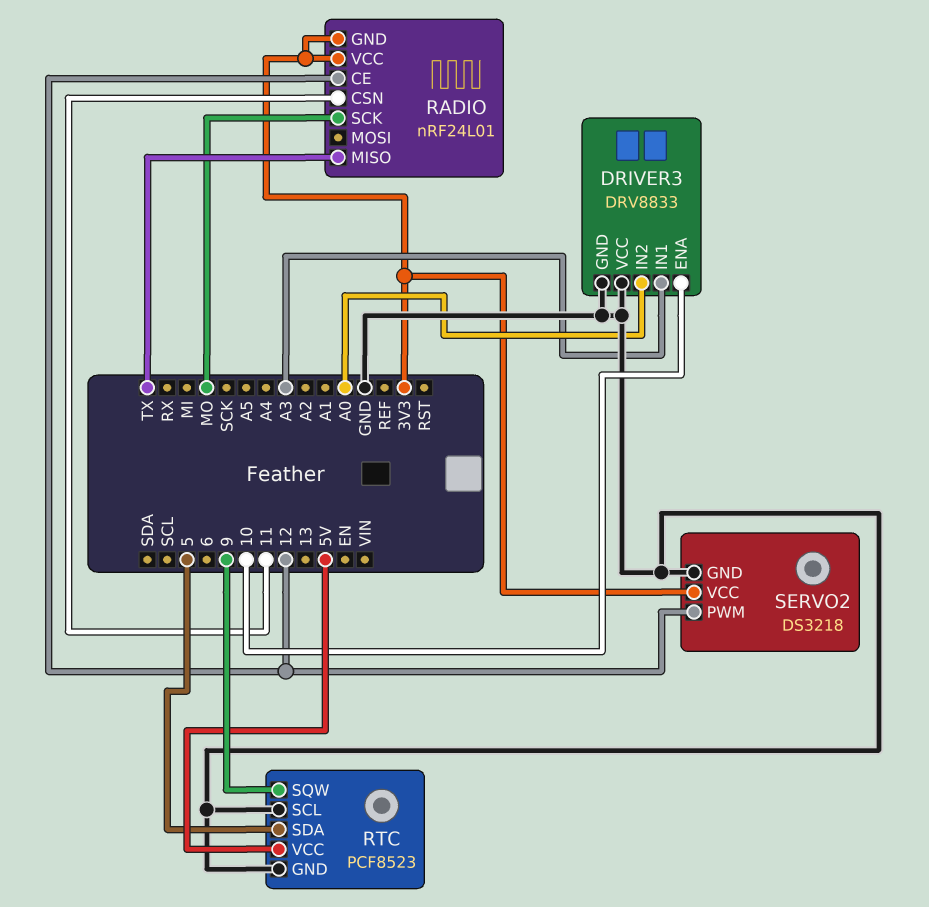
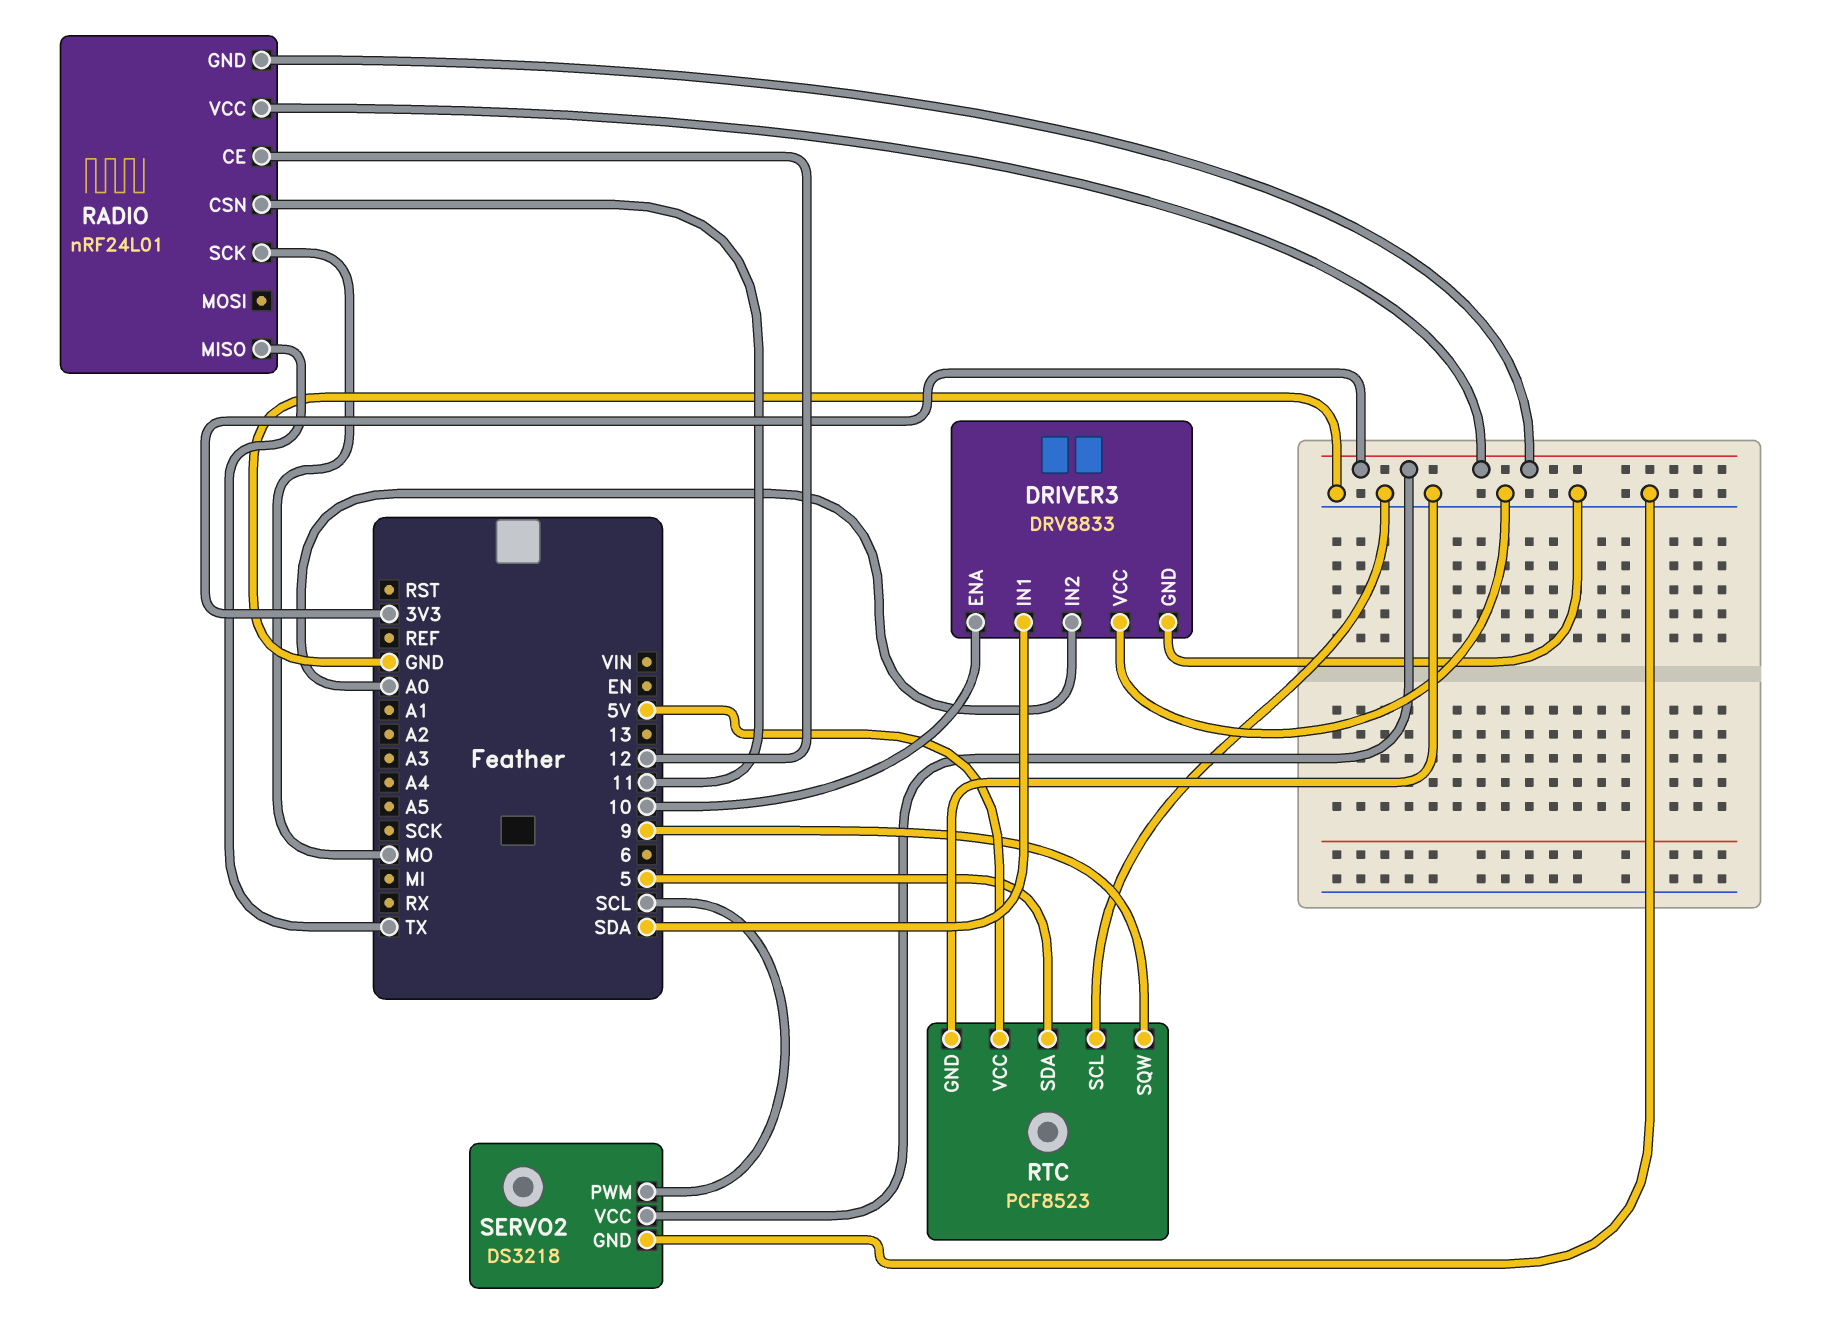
DRIVER3 pin IN1: A3 -> SDA
SERVO2 pin PWM: 12 -> SCL

